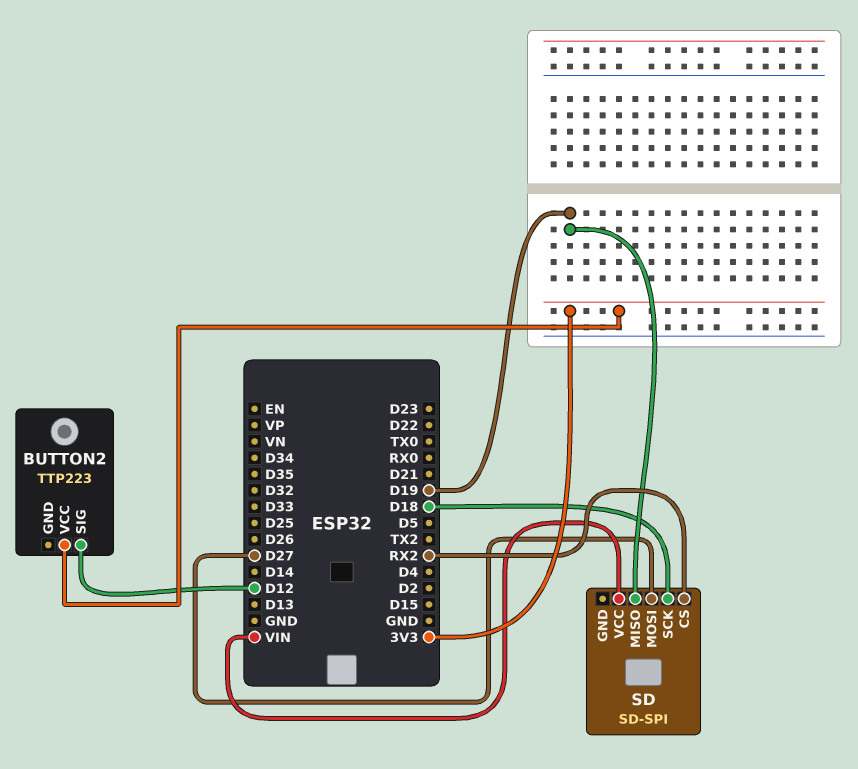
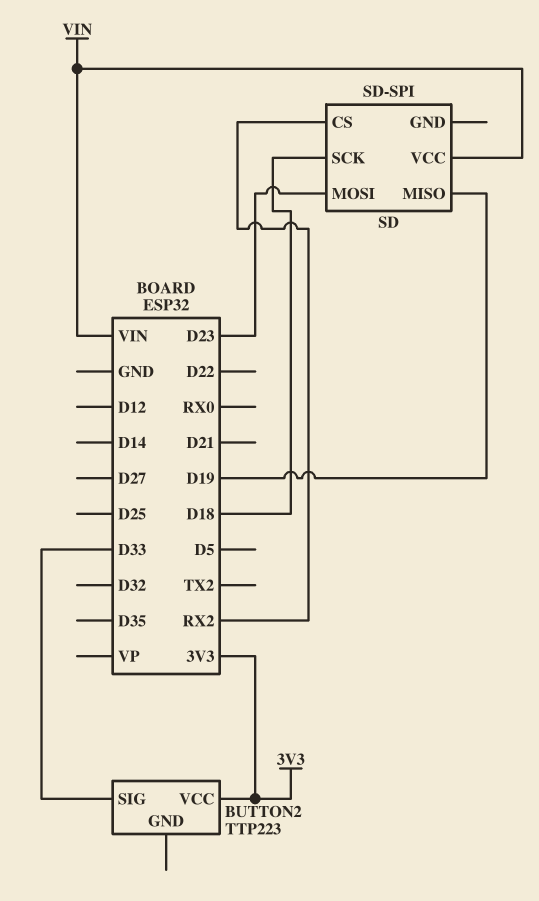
BUTTON2 pin SIG: D12 -> D33
SD pin MOSI: D27 -> D23

